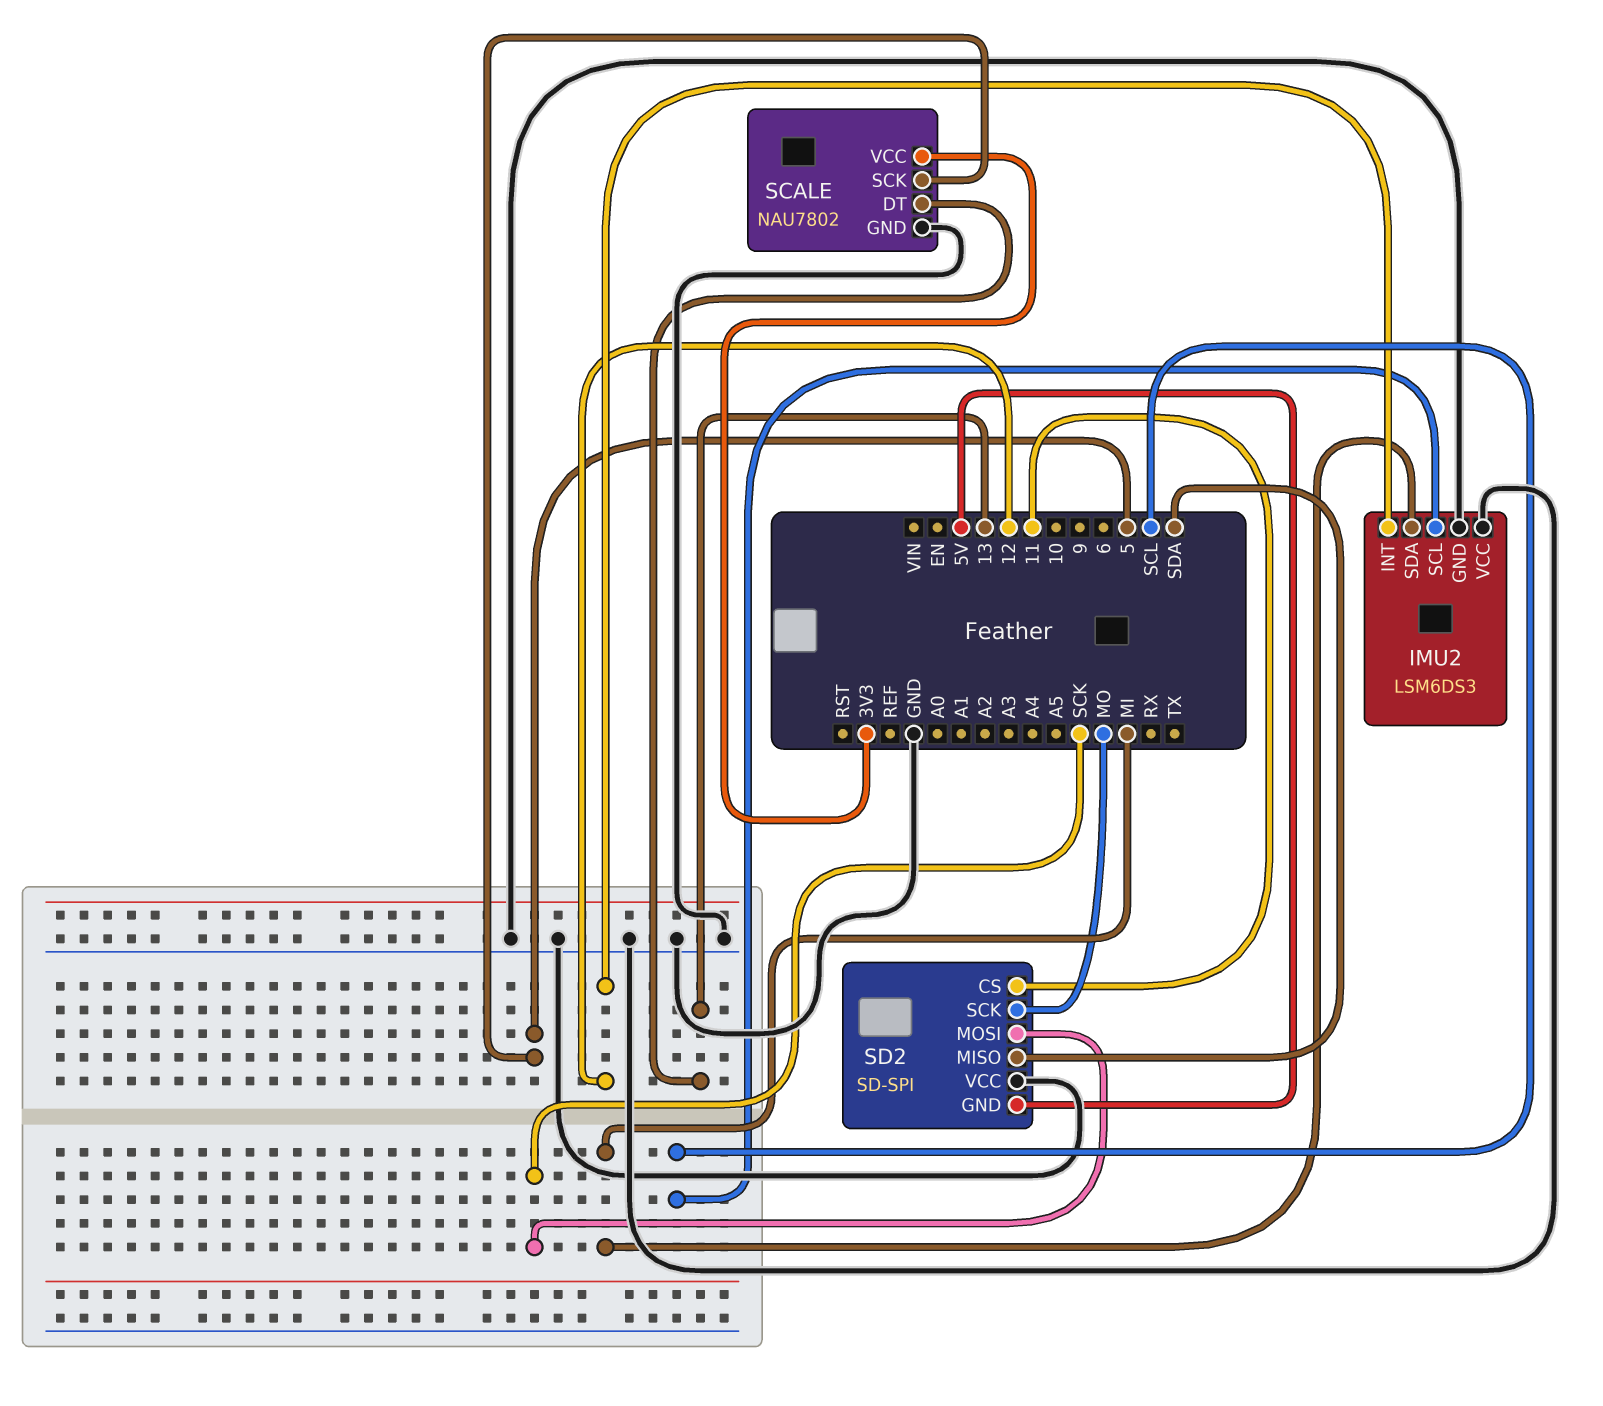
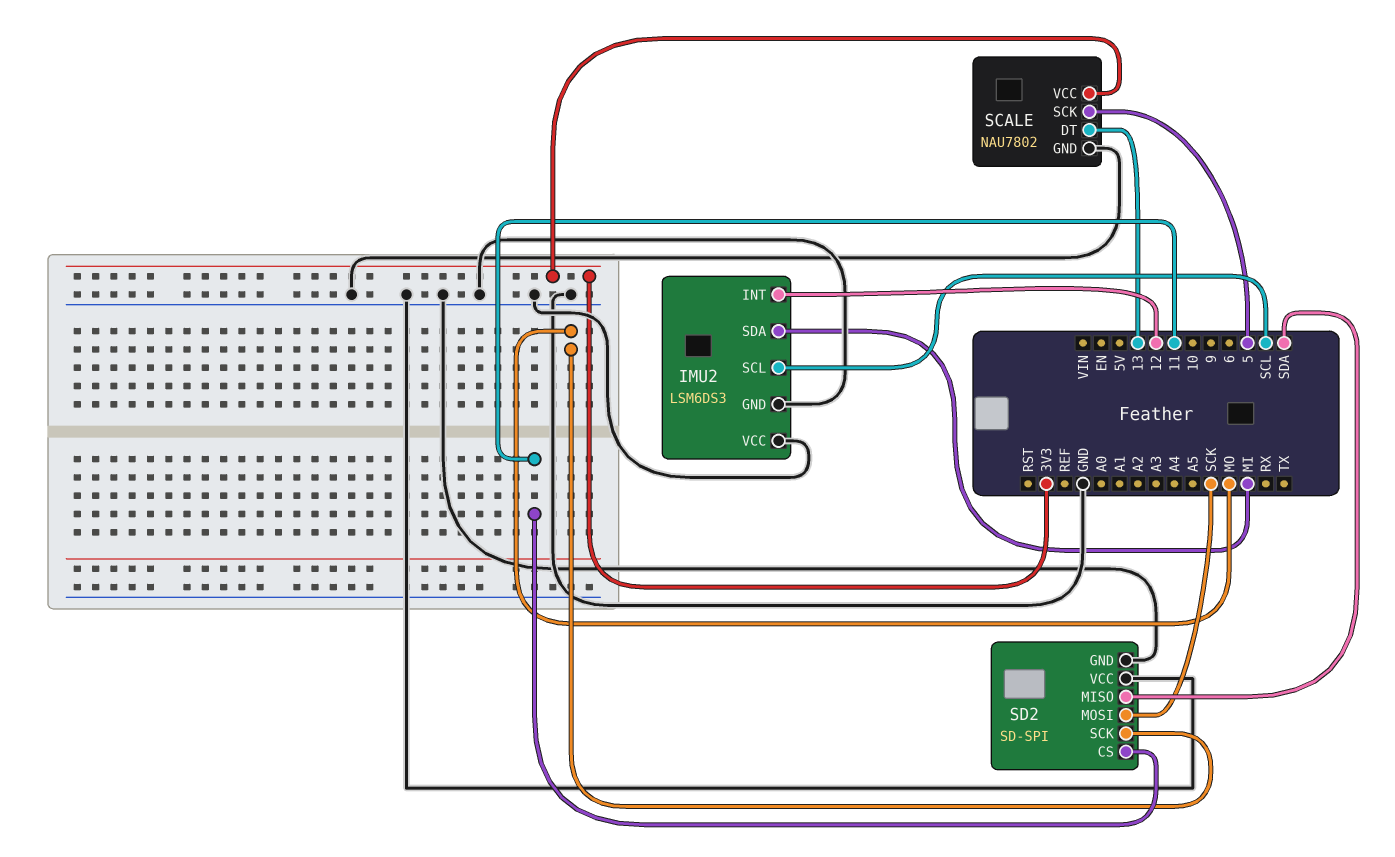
SD2 pin GND: 5V -> GND

